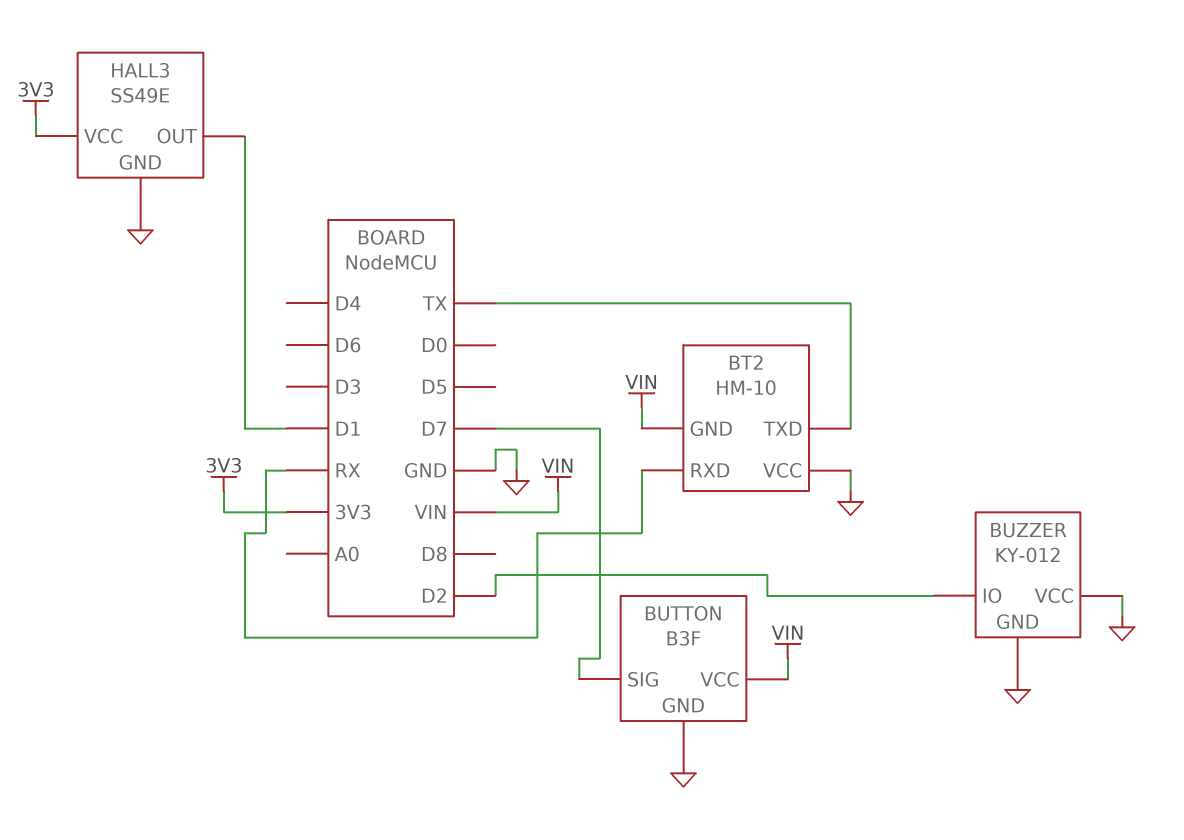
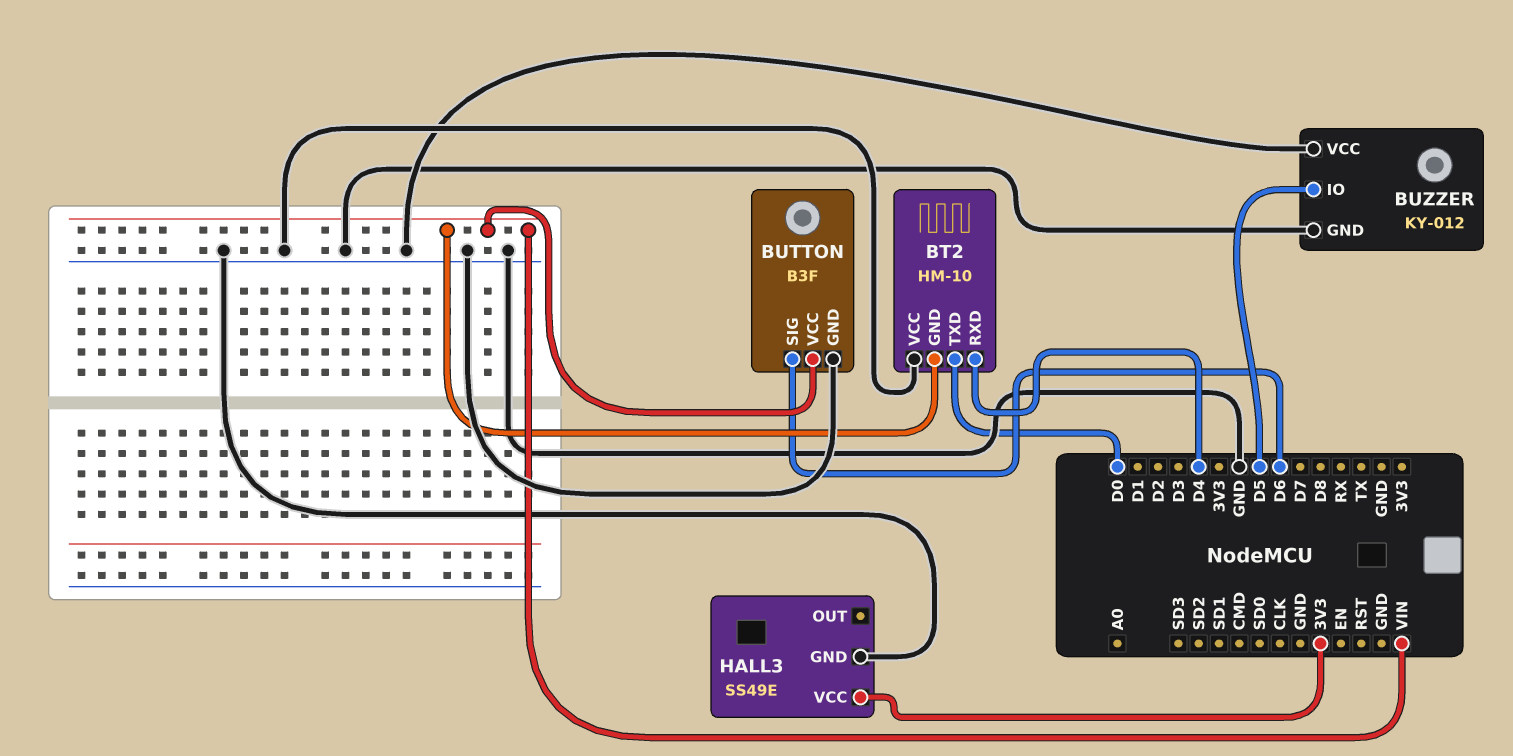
BT2 pin RXD: RX -> D4
BT2 pin TXD: TX -> D0
BUTTON pin SIG: D7 -> D6
BUZZER pin IO: D2 -> D5
HALL3 pin OUT: D1 -> none

